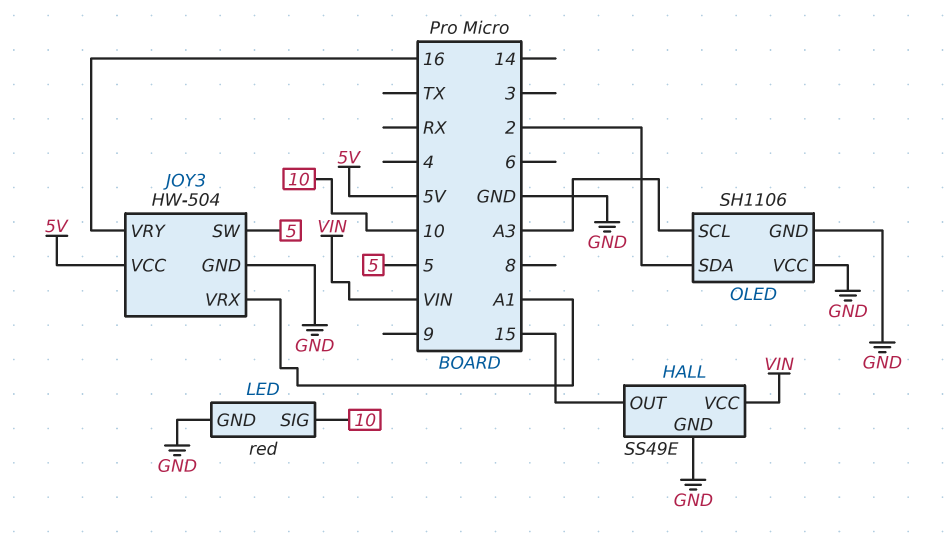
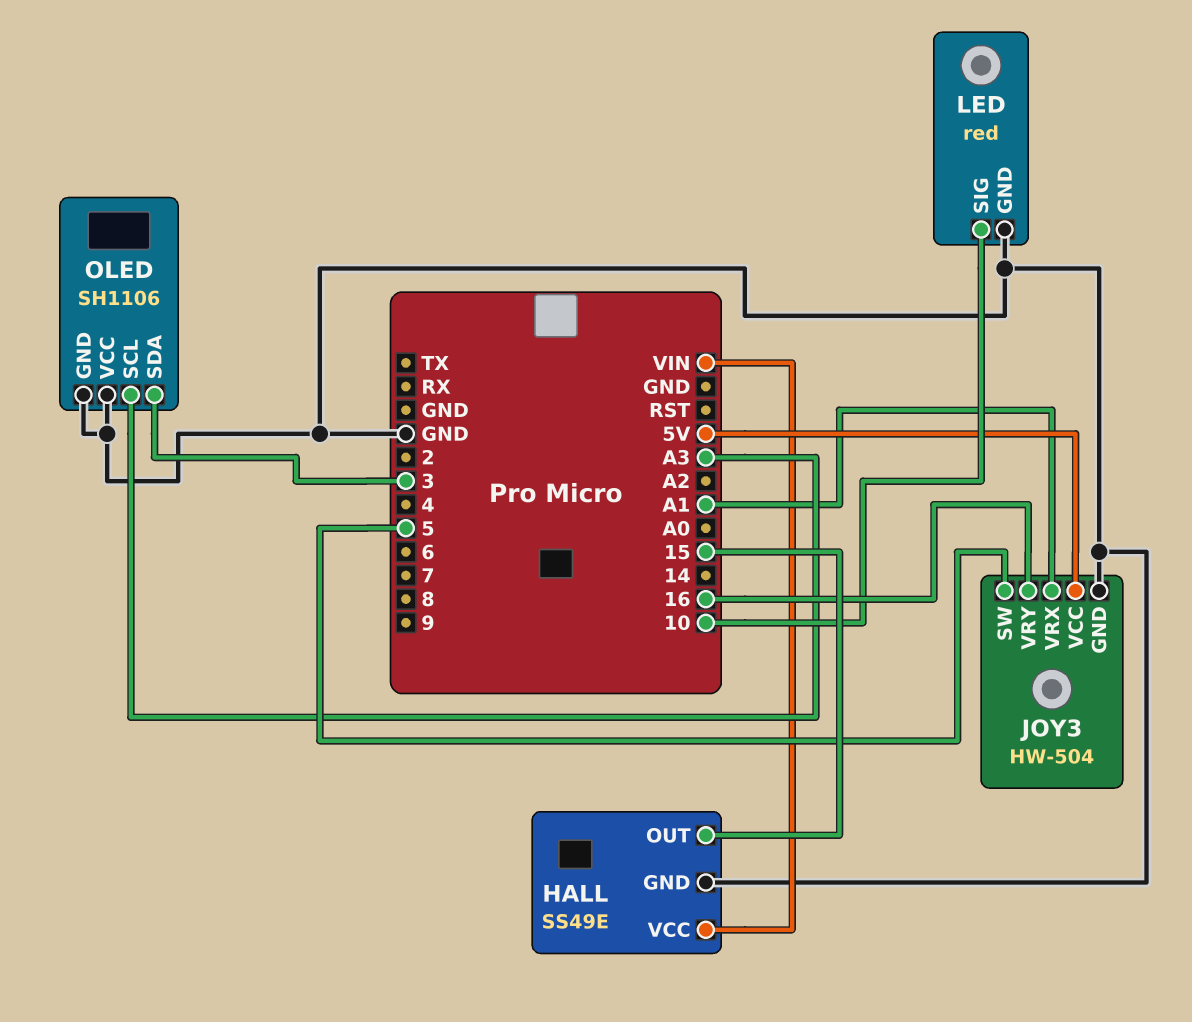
OLED pin SDA: 2 -> 3

